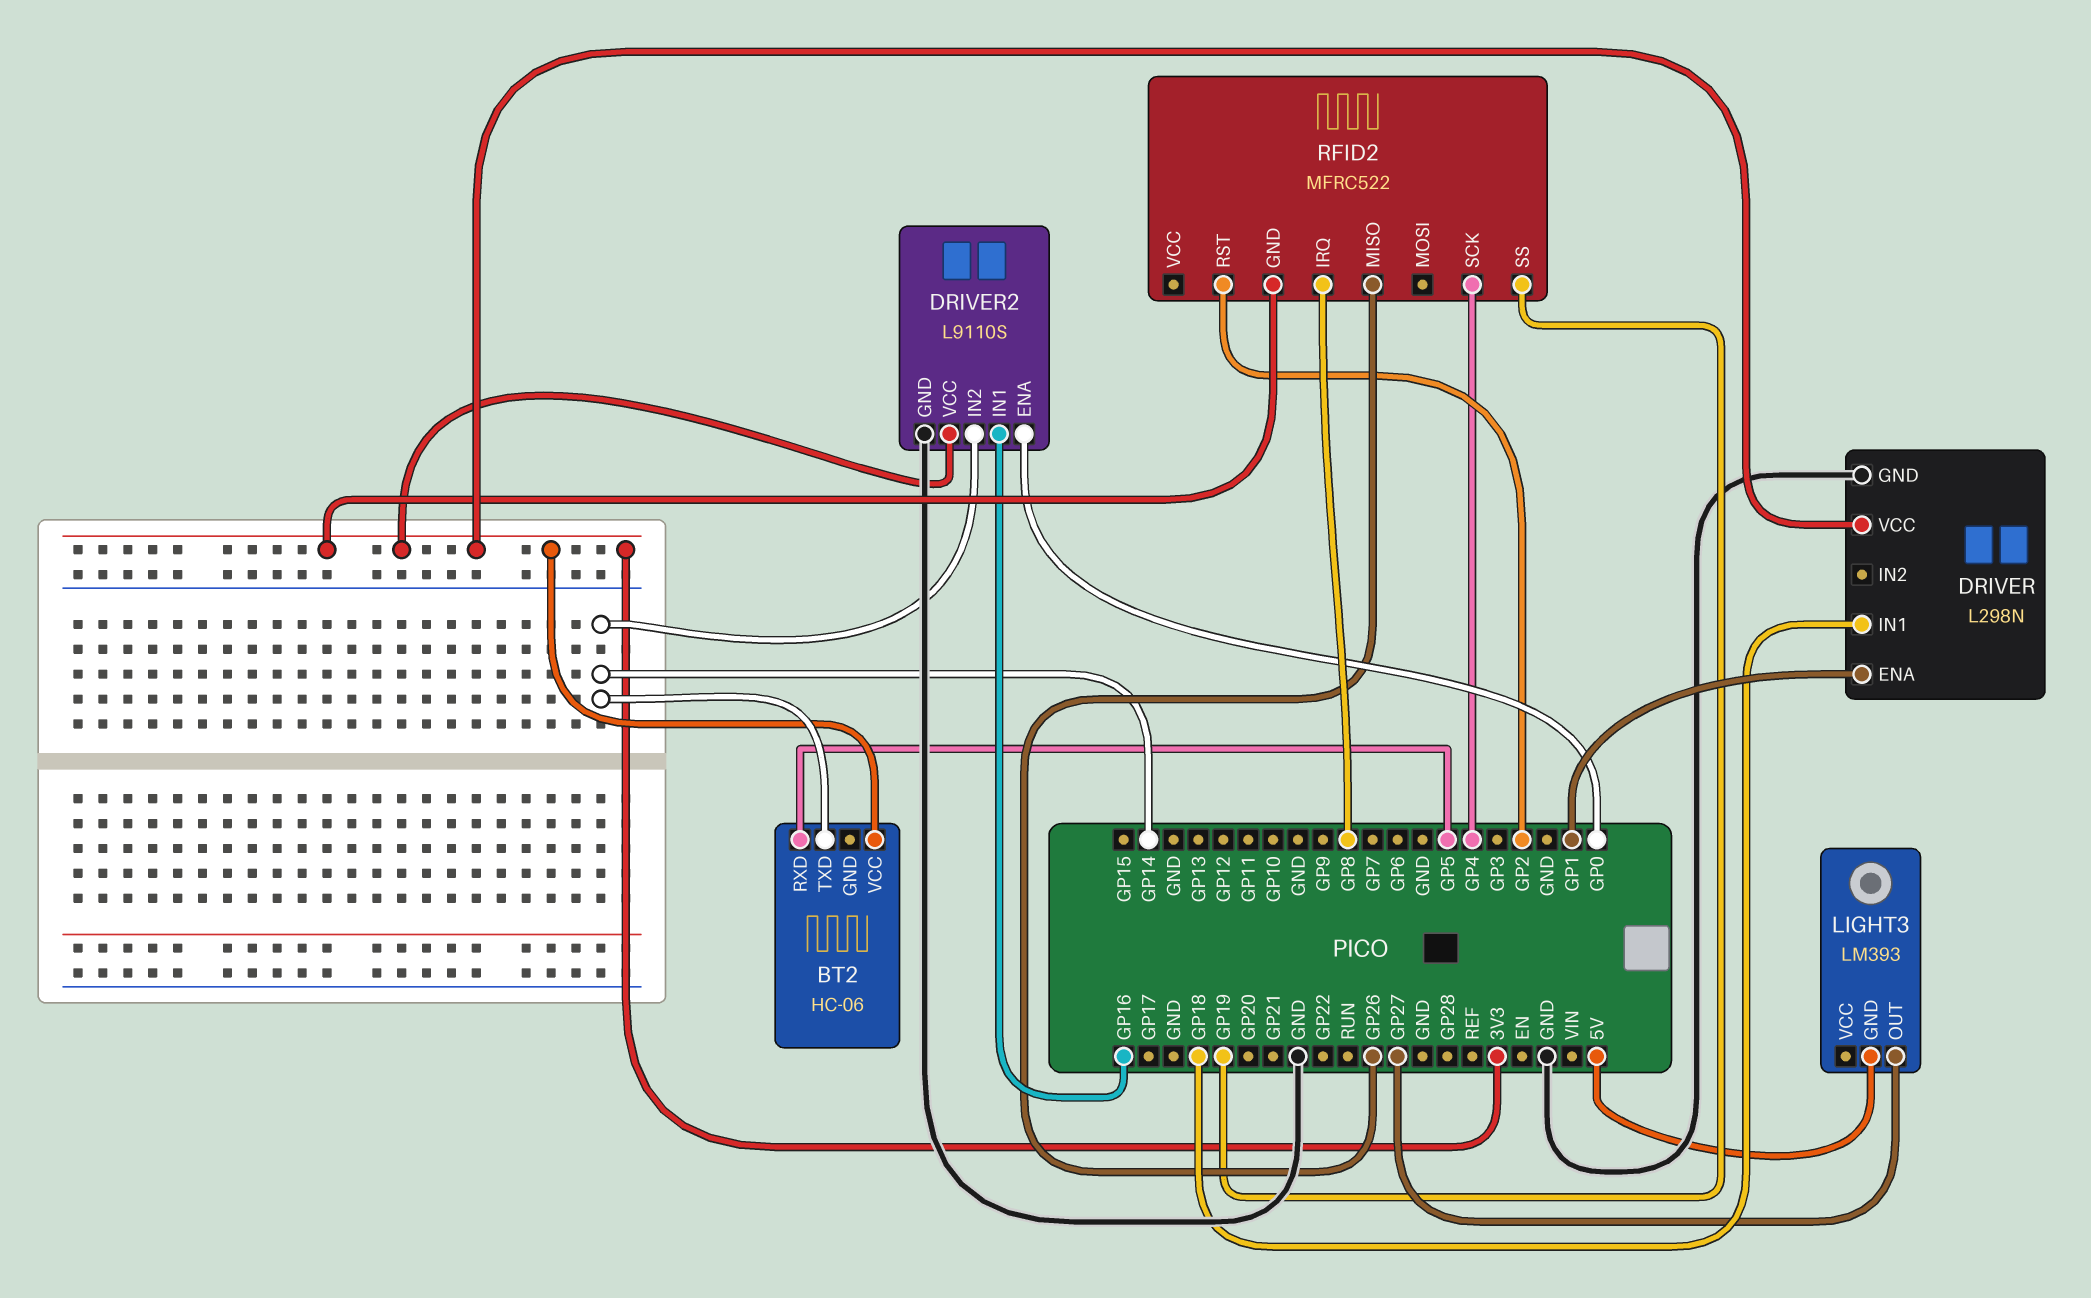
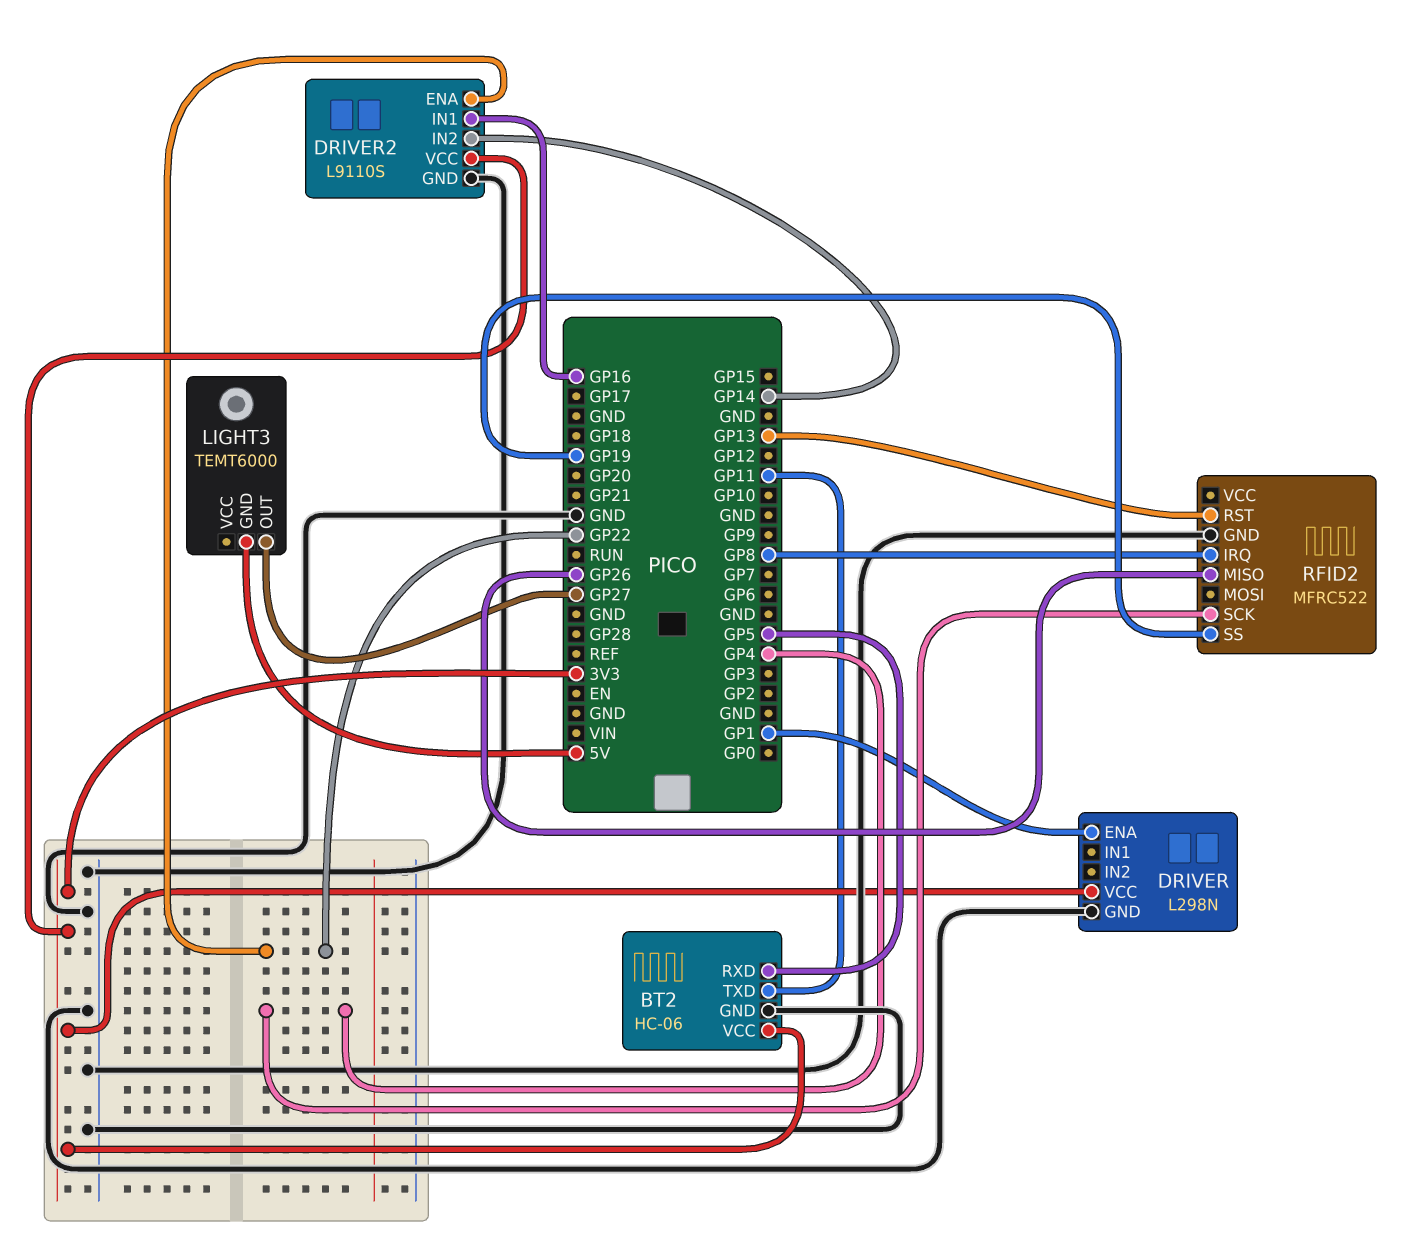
BT2 pin GND: none -> GND
BT2 pin TXD: GP14 -> GP11
DRIVER pin IN1: GP18 -> none
DRIVER2 pin ENA: GP0 -> GP22
LIGHT3: LM393 -> TEMT6000
RFID2 pin GND: 3V3 -> GND
RFID2 pin RST: GP2 -> GP13

